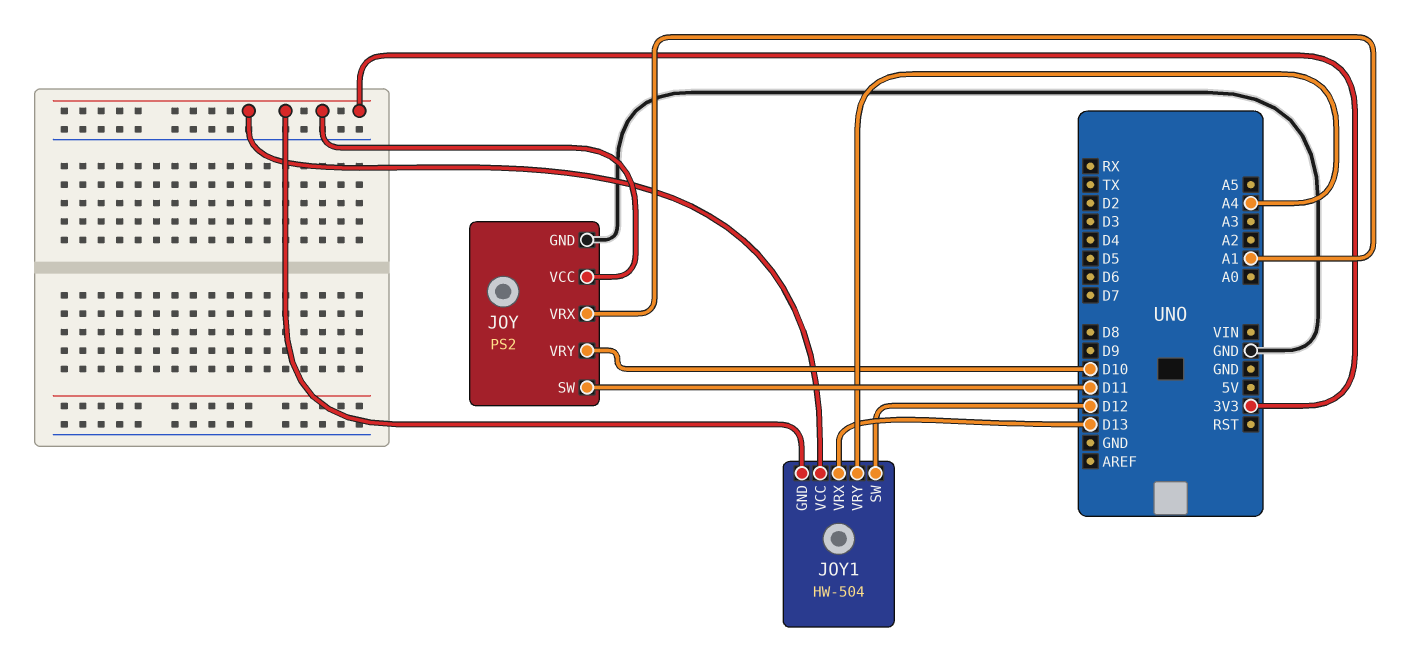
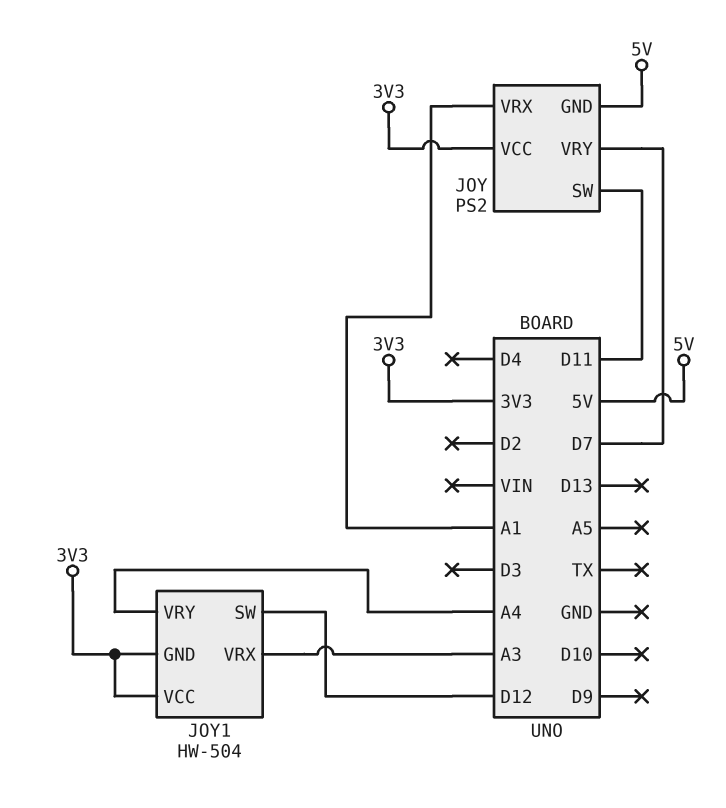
JOY pin GND: GND -> 5V
JOY pin VRY: D10 -> D7
JOY1 pin VRX: D13 -> A3

